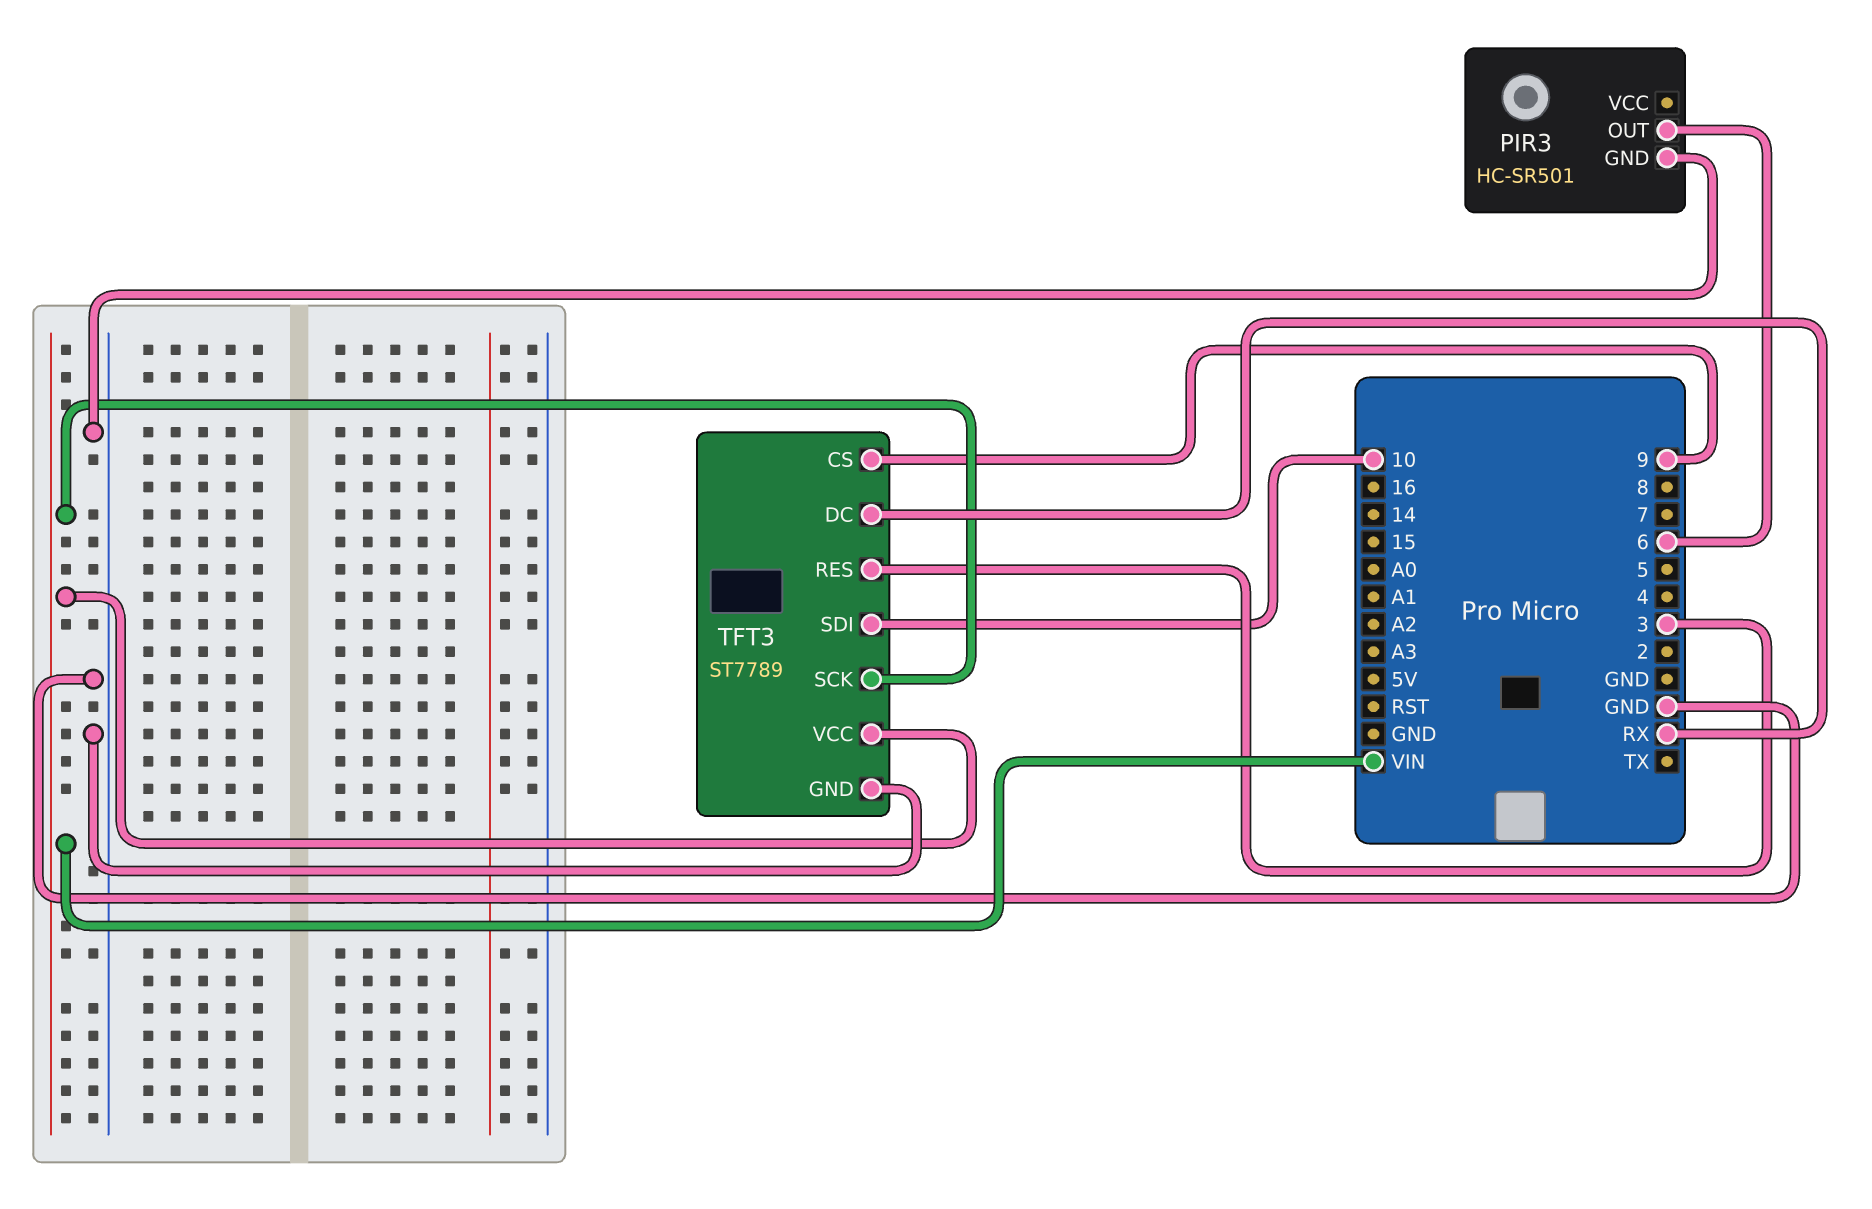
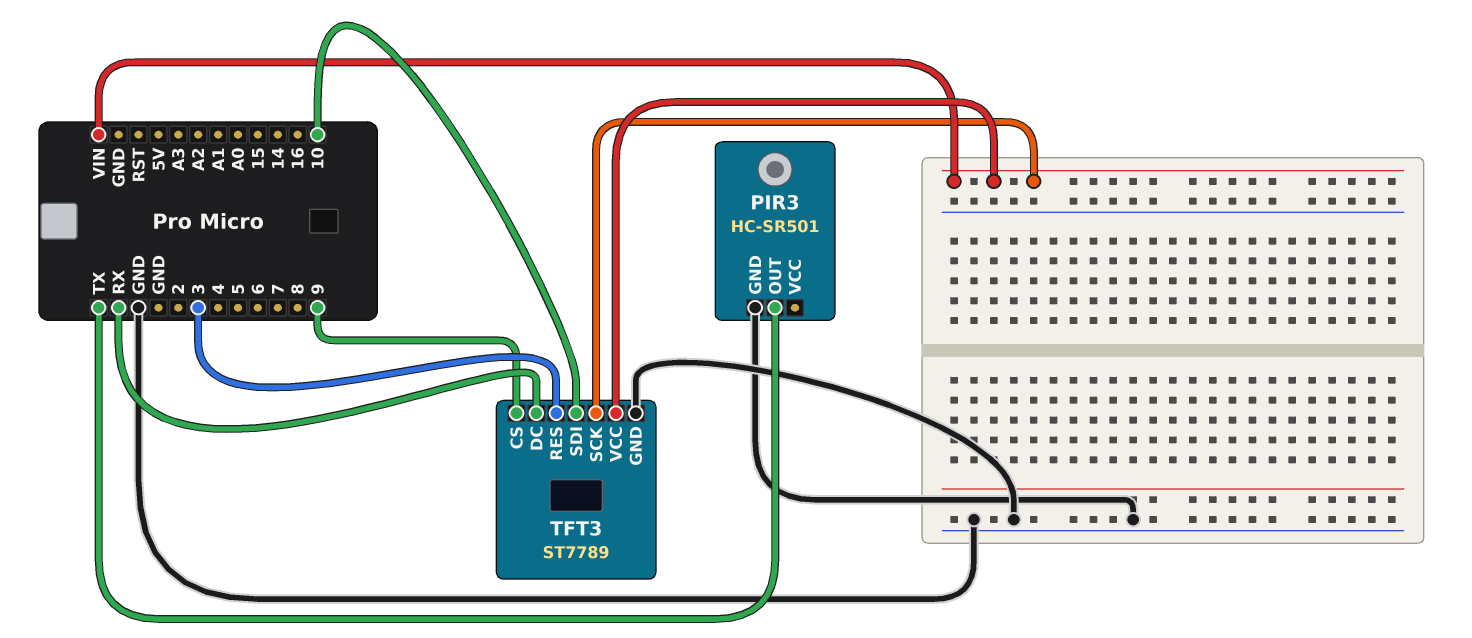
PIR3 pin OUT: 6 -> TX

